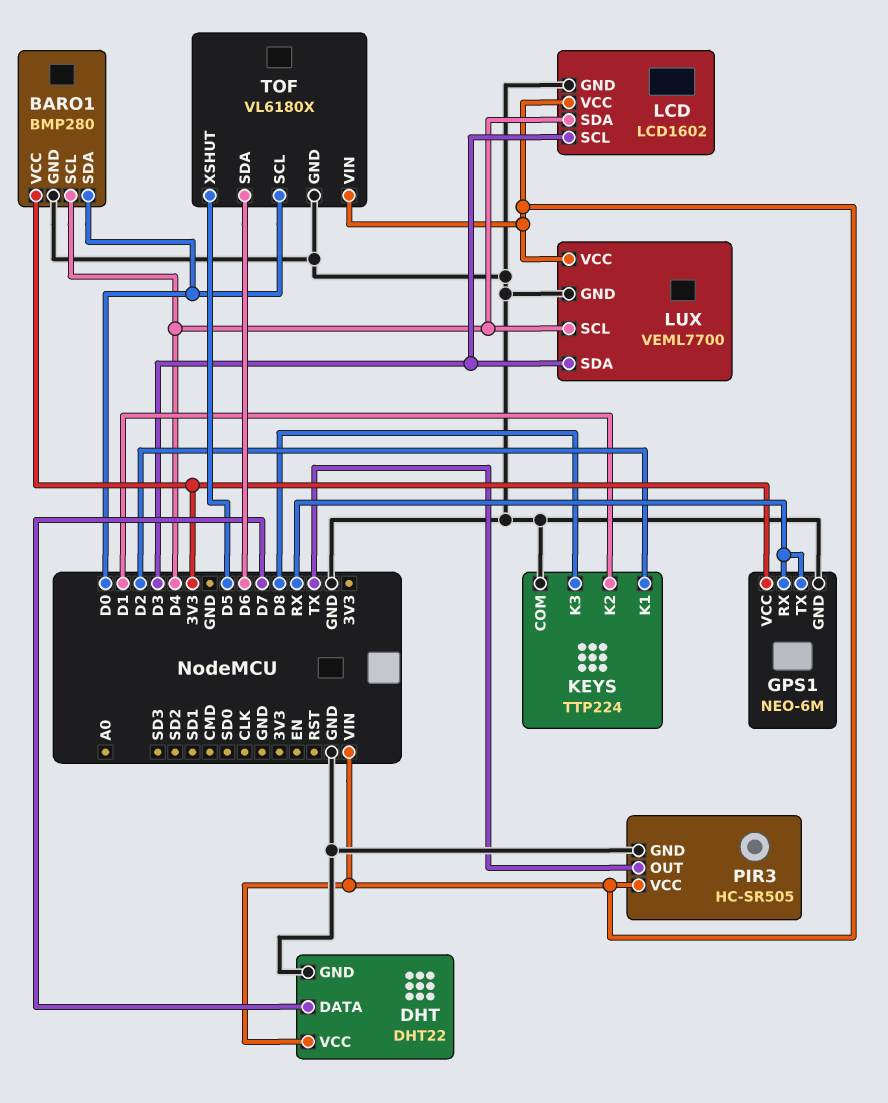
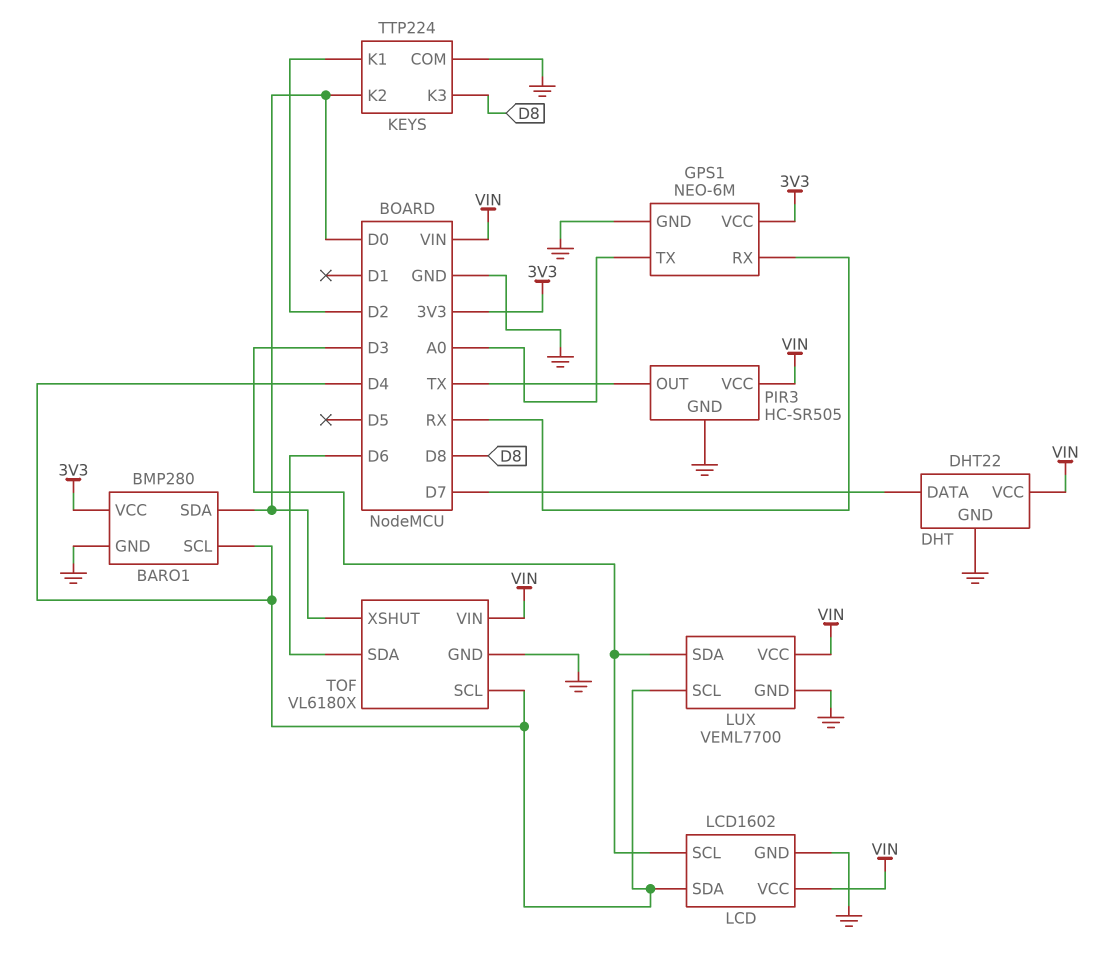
GPS1 pin TX: RX -> A0
KEYS pin K2: D1 -> D0
TOF pin SCL: D0 -> D4
TOF pin XSHUT: D5 -> D0

